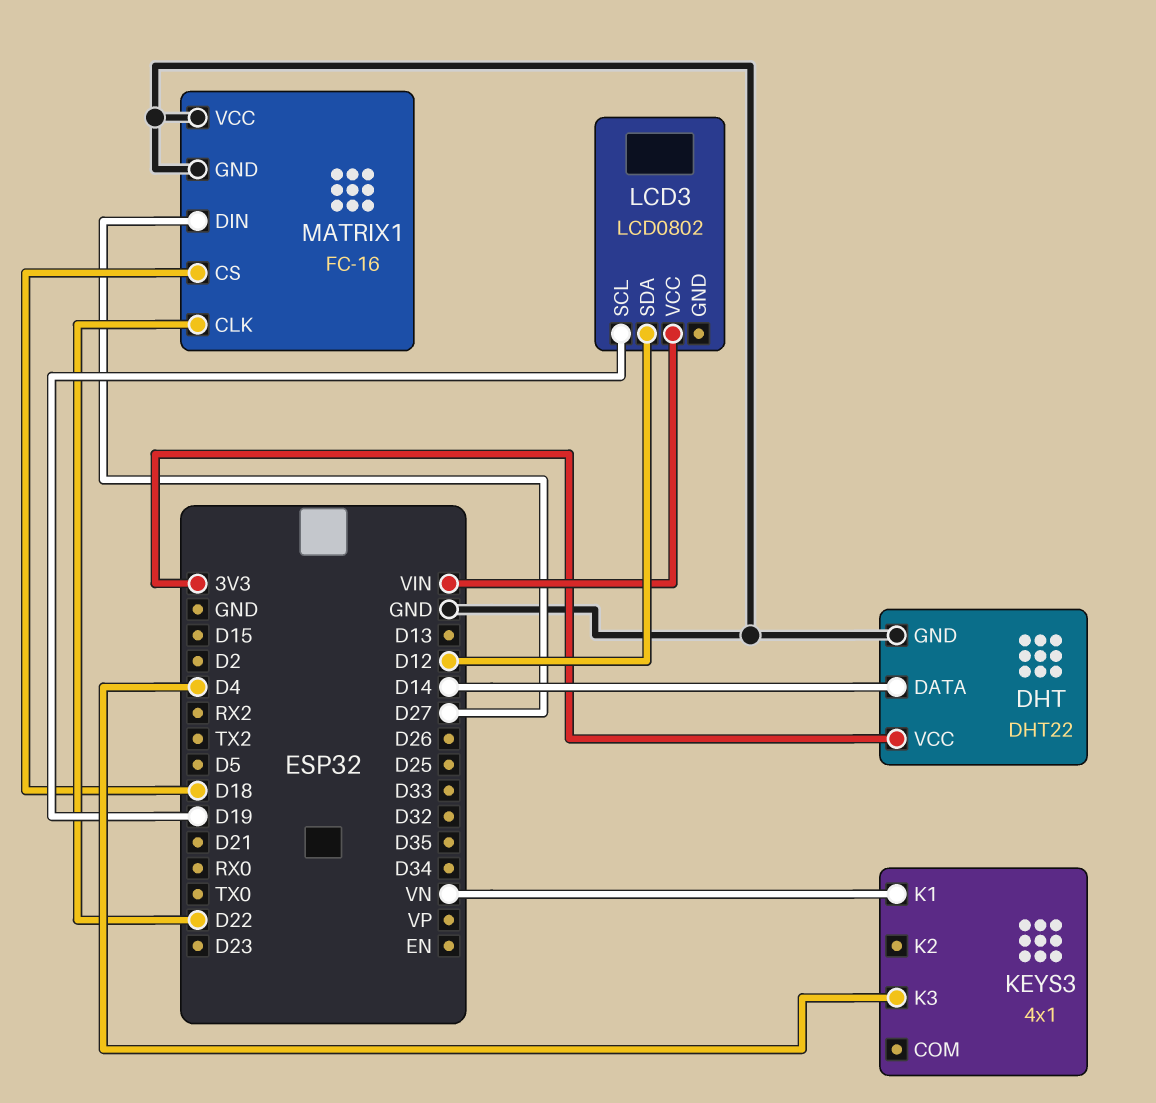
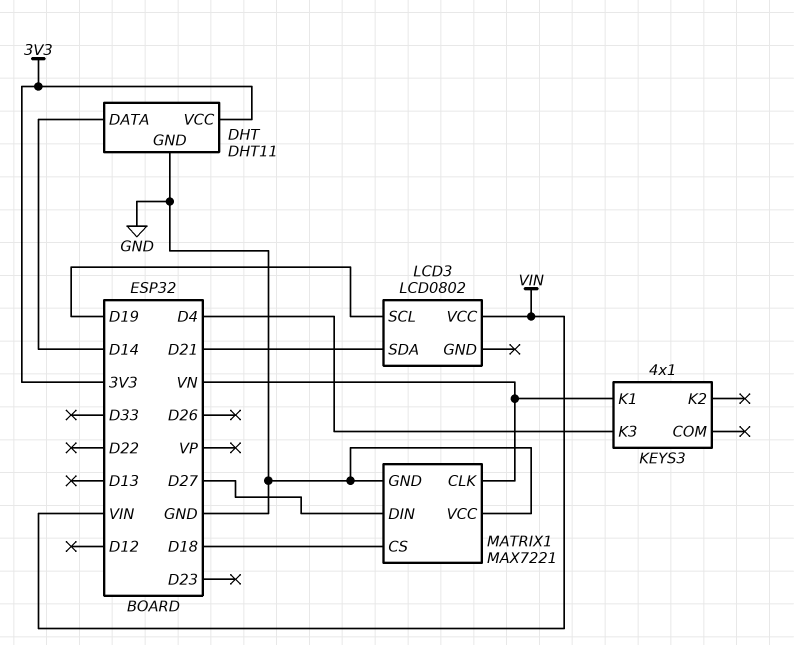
DHT: DHT22 -> DHT11
LCD3 pin SDA: D12 -> D21
MATRIX1: FC-16 -> MAX7221
MATRIX1 pin CLK: D22 -> VN

